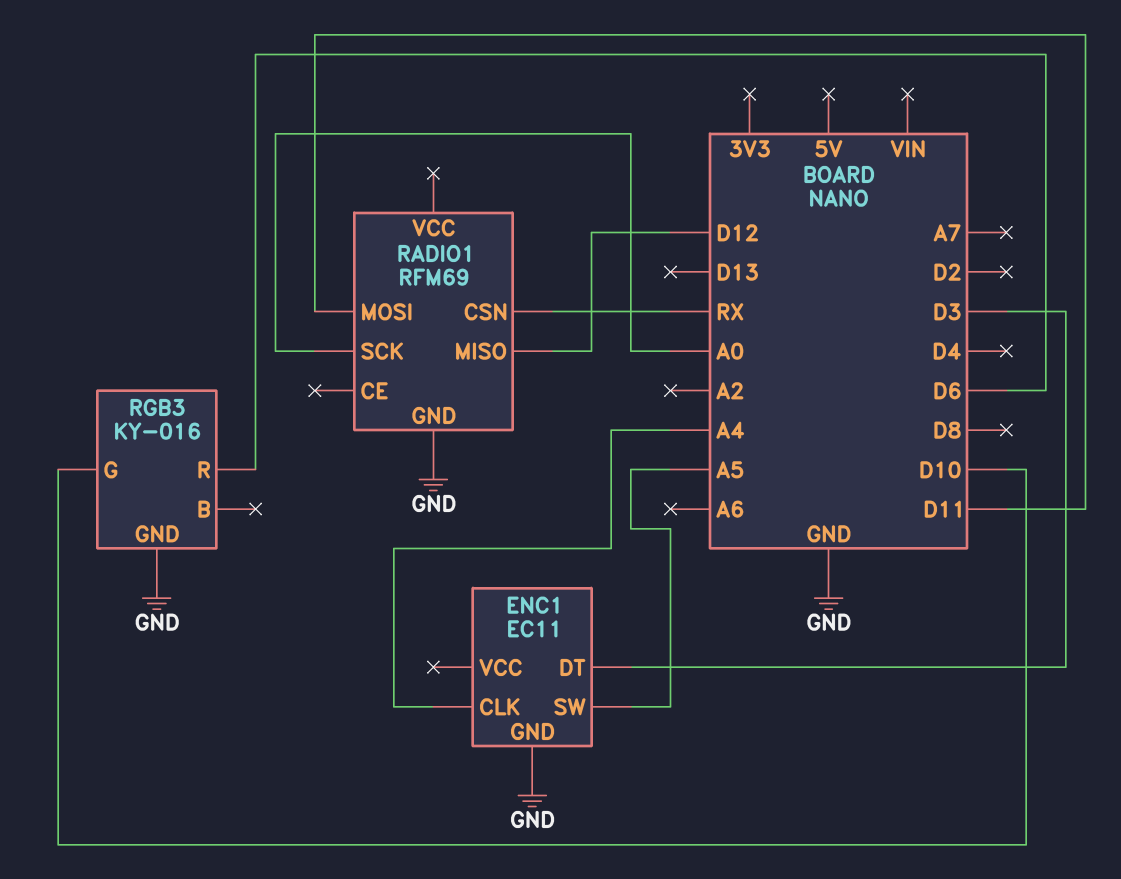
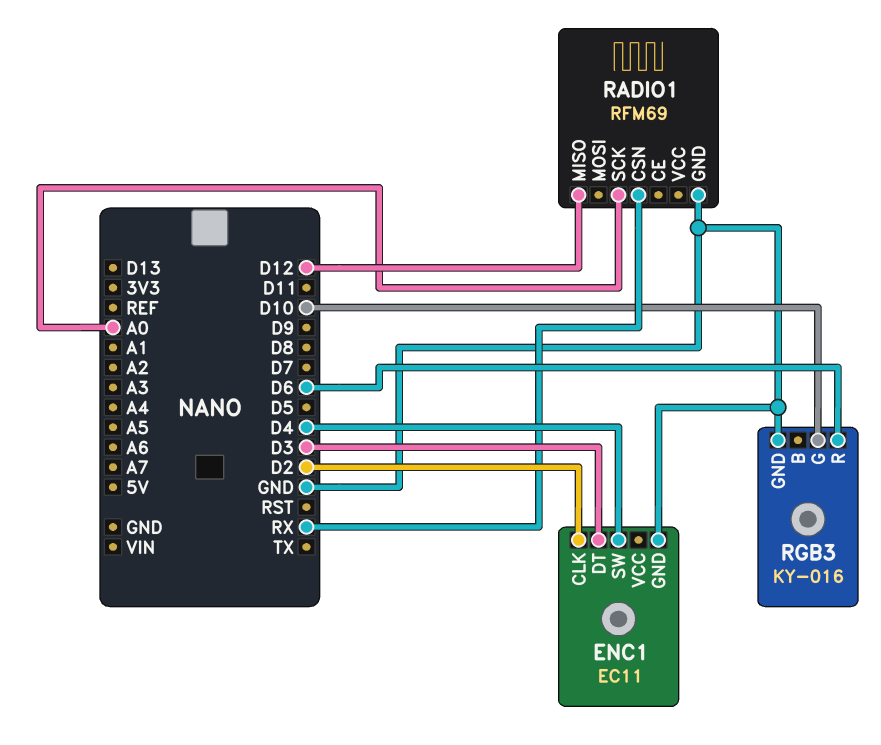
ENC1 pin CLK: A4 -> D2
ENC1 pin SW: A5 -> D4
RADIO1 pin MOSI: D11 -> none

